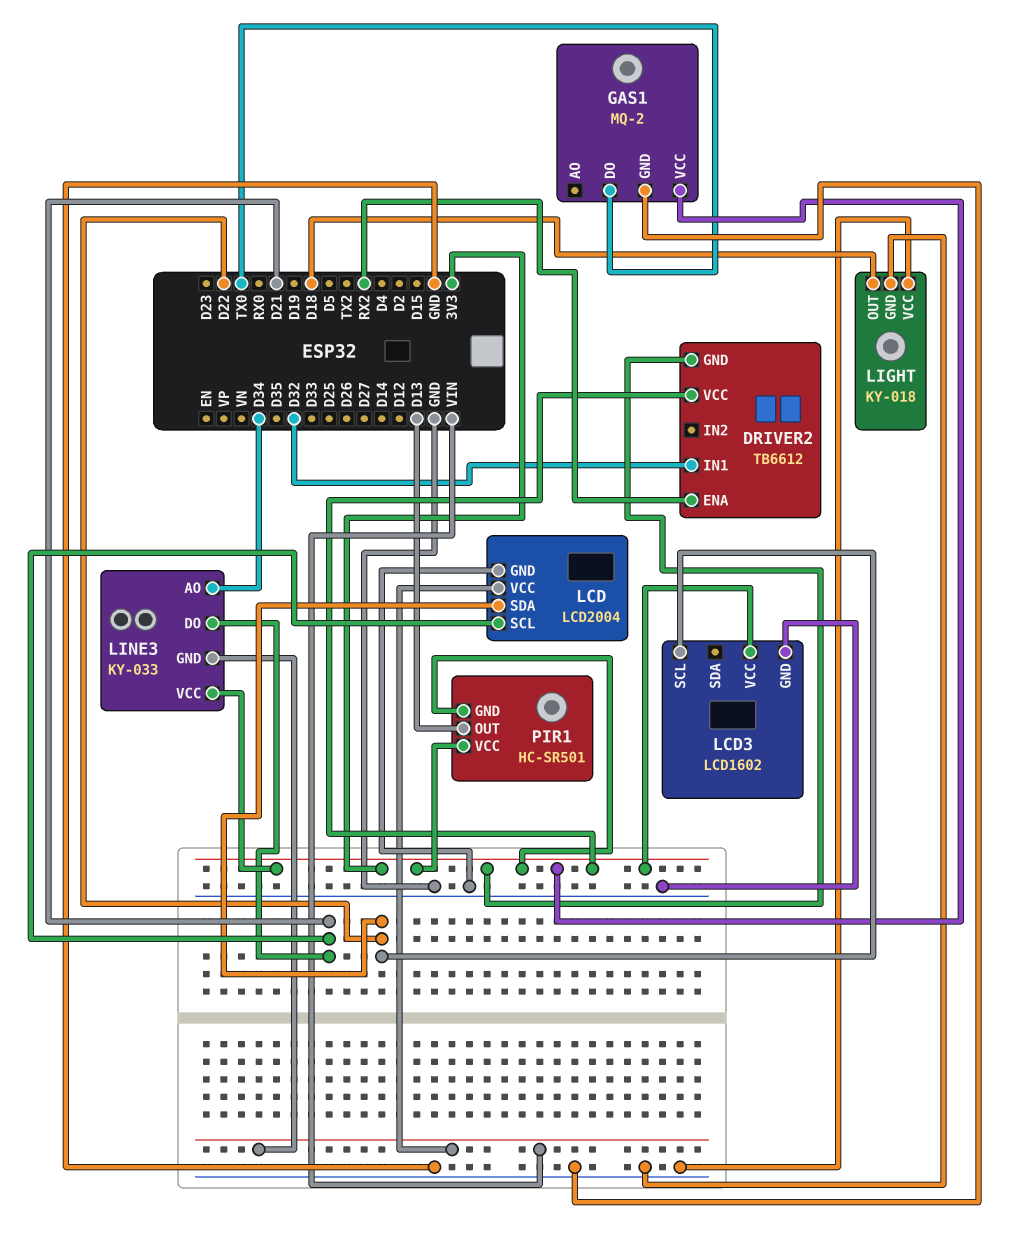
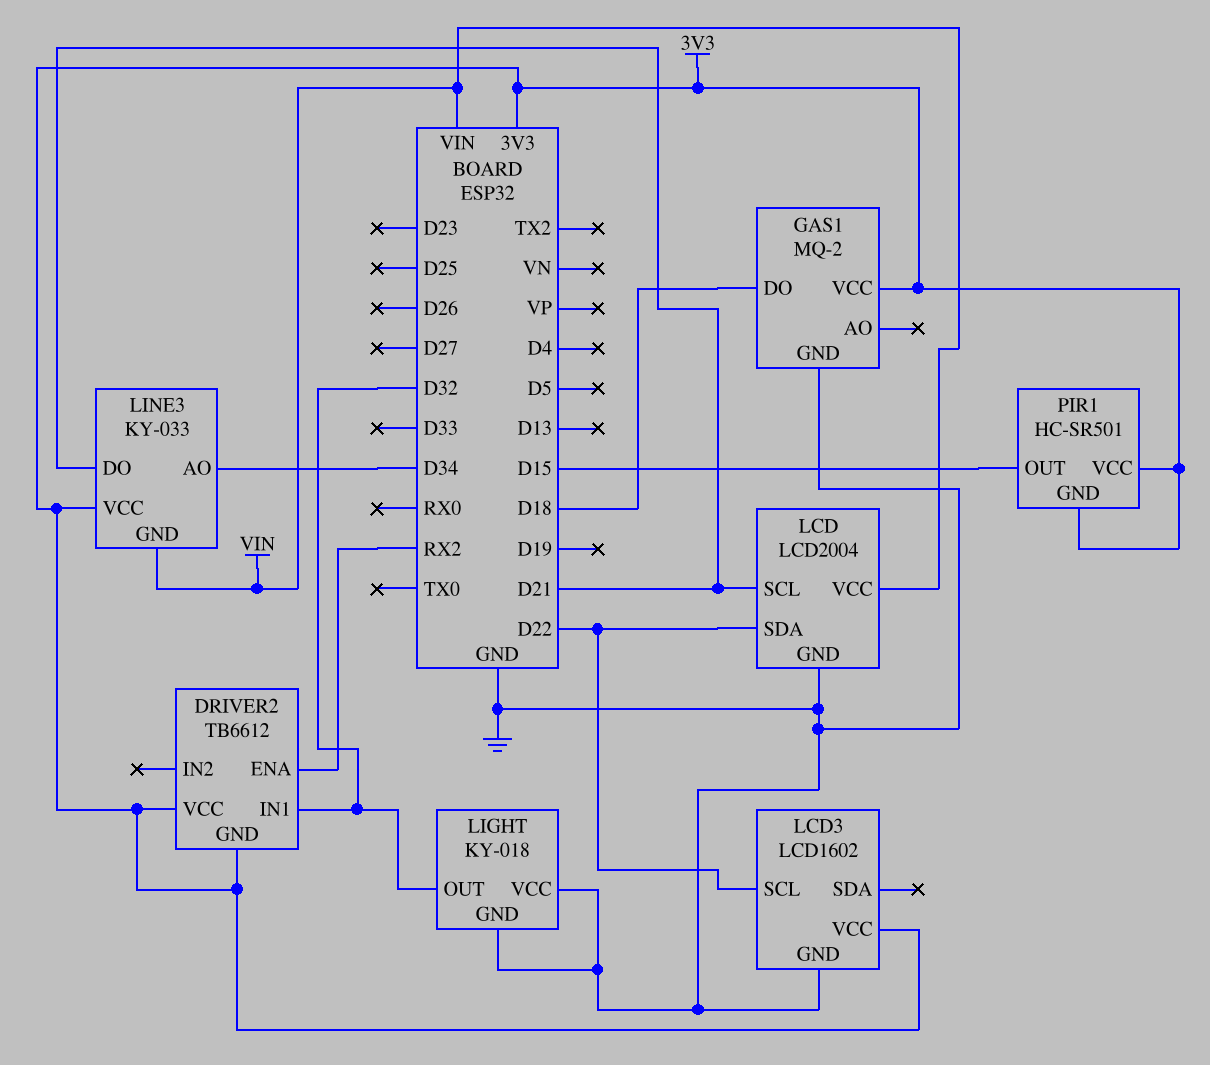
GAS1 pin DO: TX0 -> D18
LIGHT pin OUT: D18 -> D32
PIR1 pin OUT: D13 -> D15

